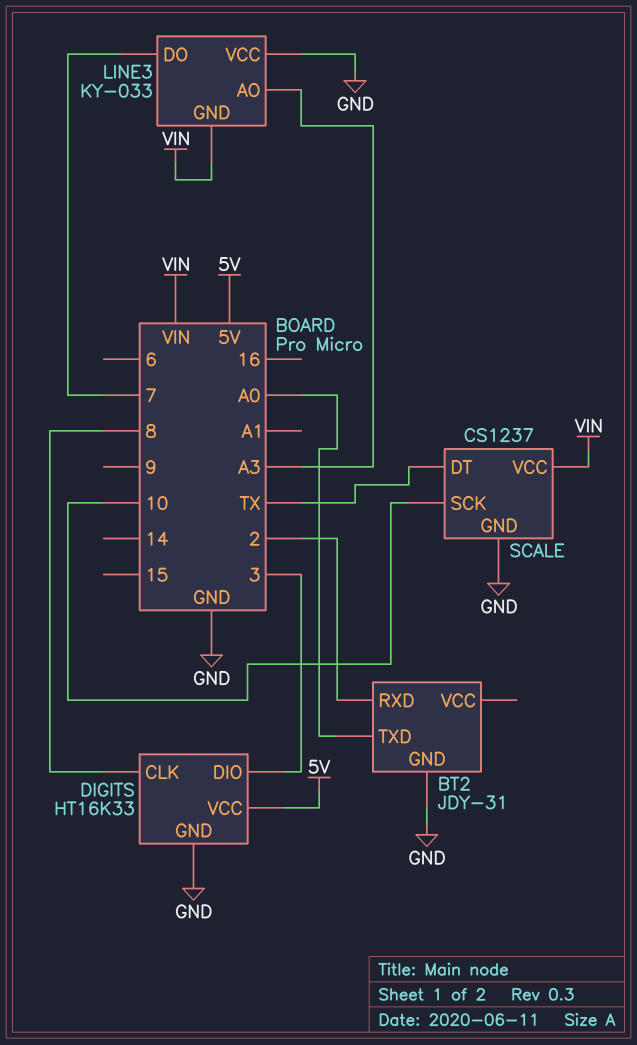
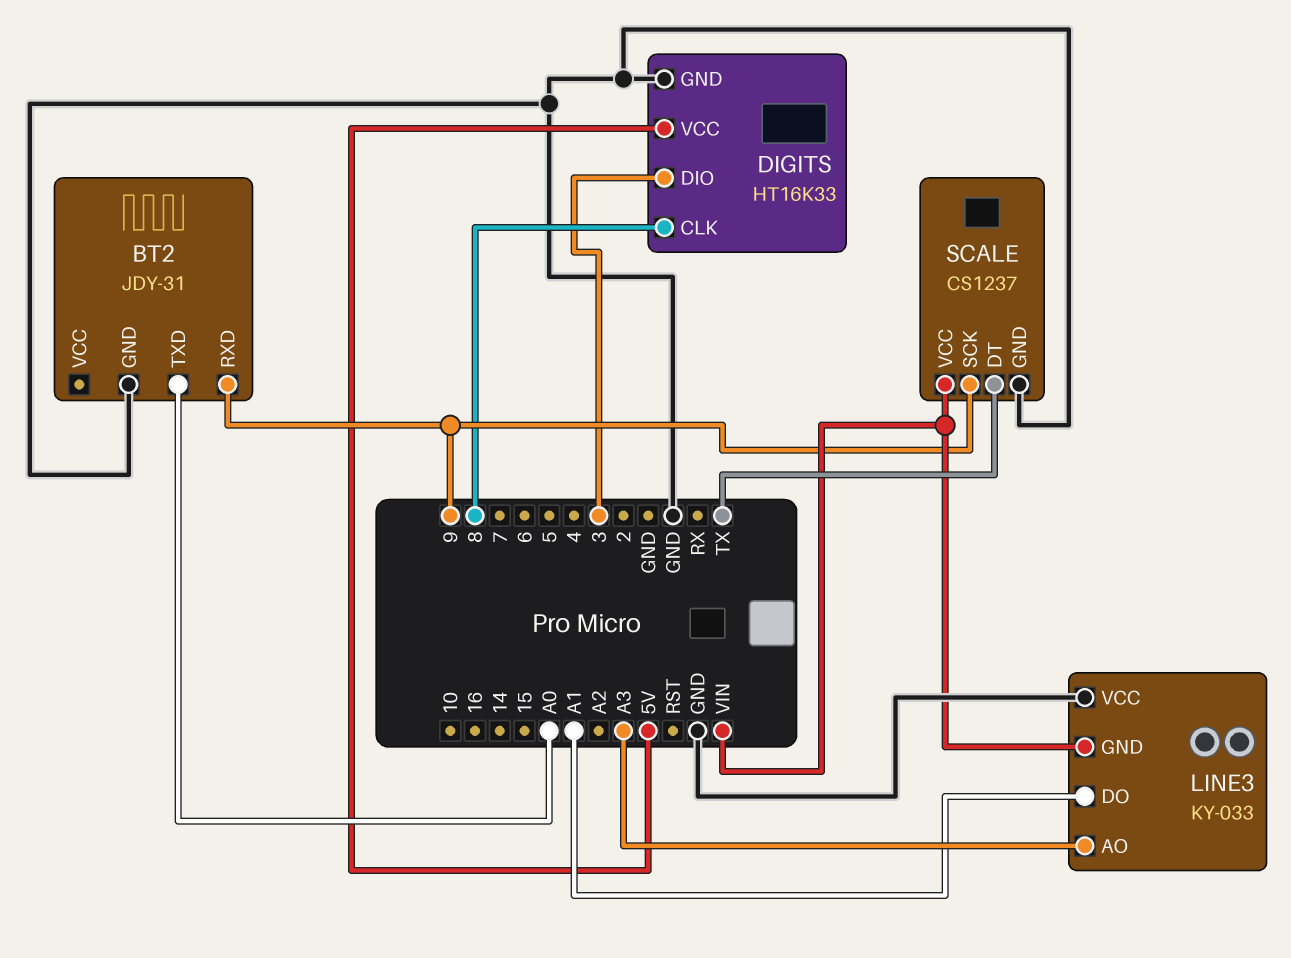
BT2 pin RXD: 2 -> 9
LINE3 pin DO: 7 -> A1
SCALE pin SCK: 10 -> 9

